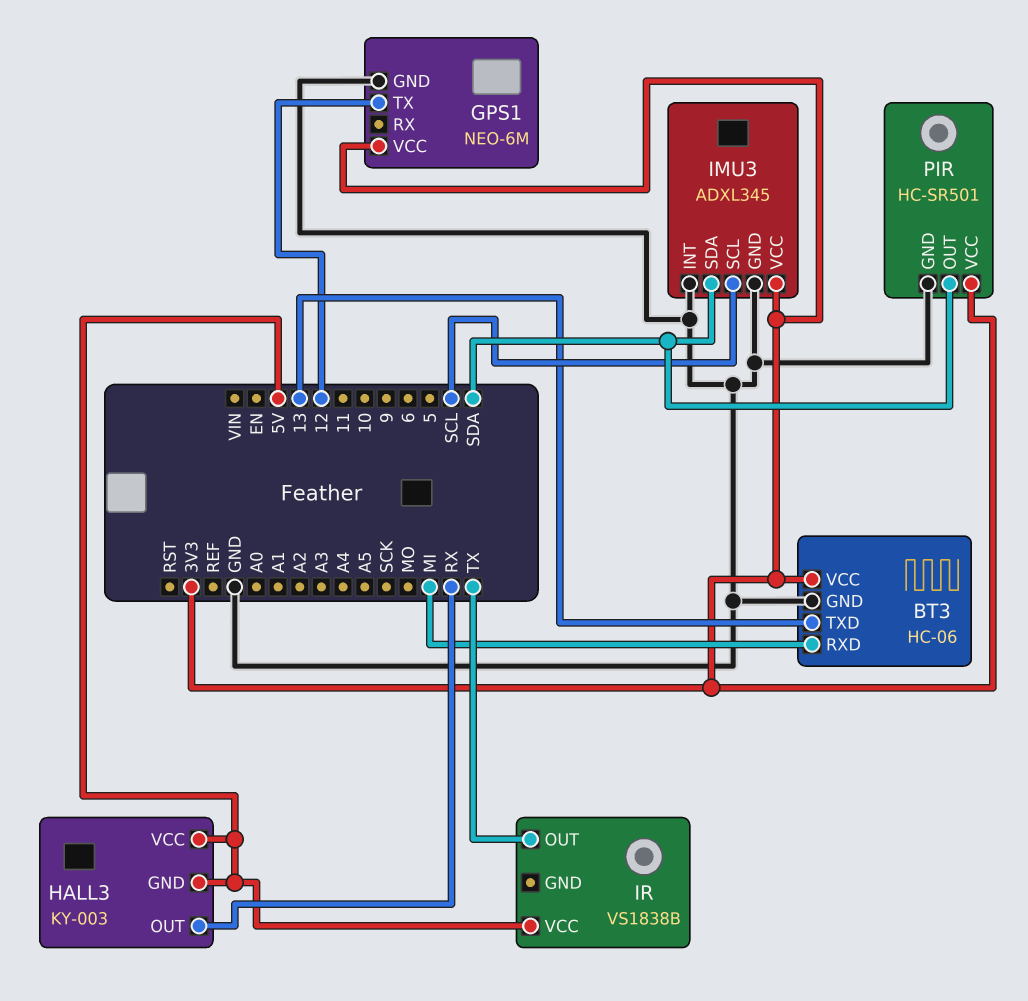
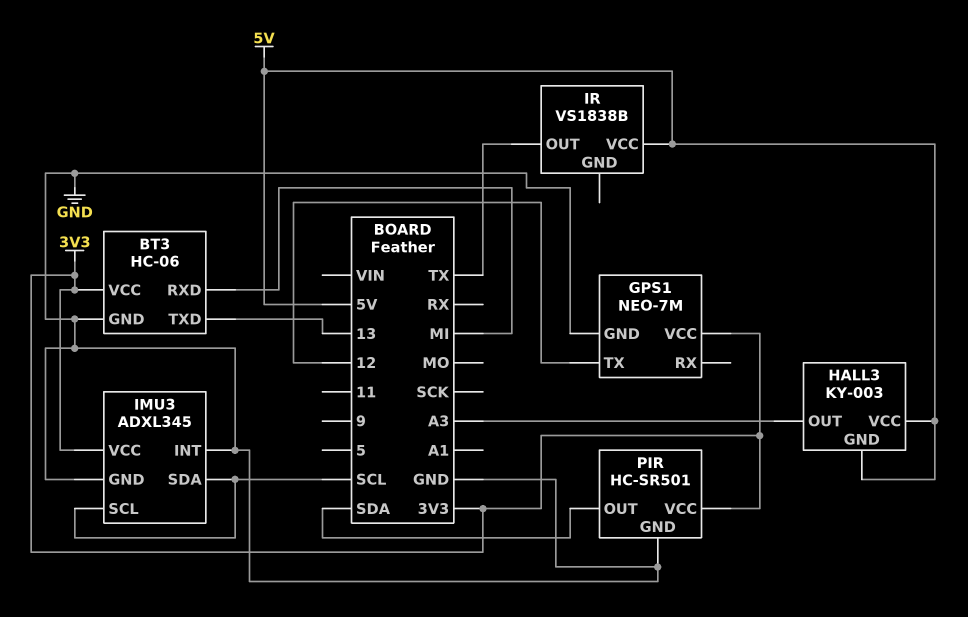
GPS1: NEO-6M -> NEO-7M
HALL3 pin OUT: RX -> A3
IMU3 pin SDA: SDA -> SCL

